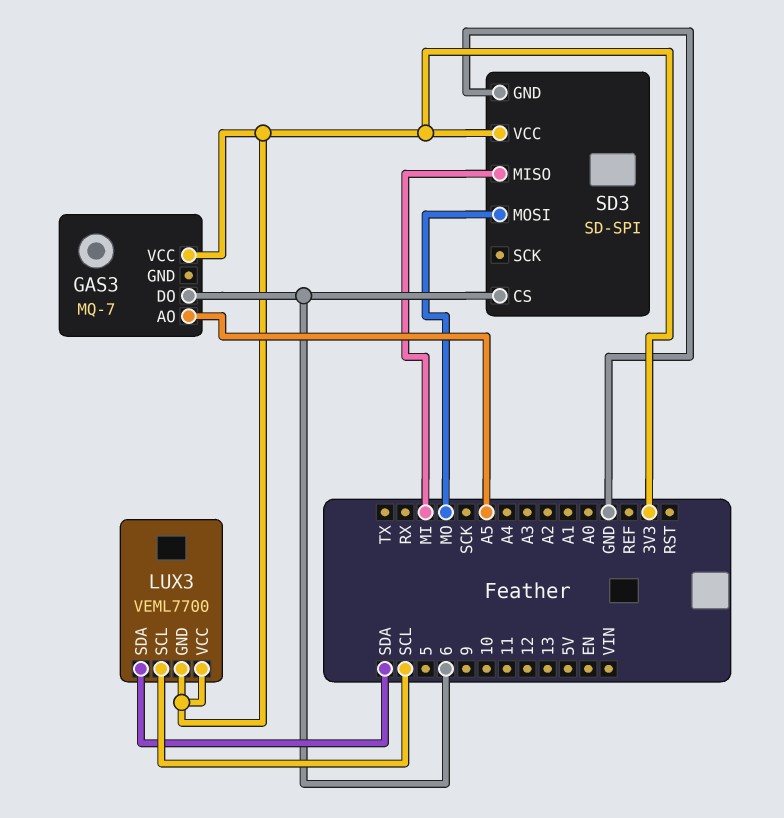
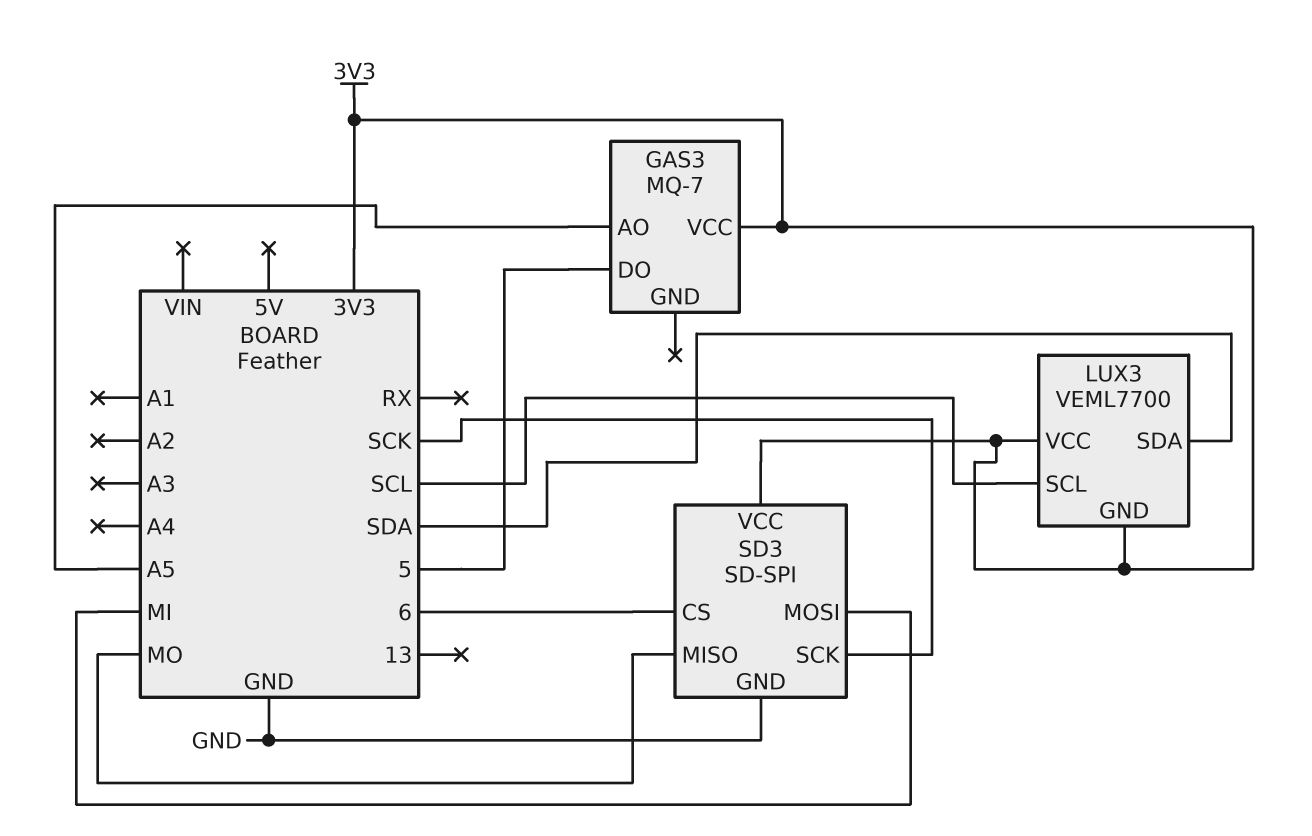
GAS3 pin DO: 6 -> 5
SD3 pin MISO: MI -> MO
SD3 pin MOSI: MO -> MI
SD3 pin SCK: none -> SCK

